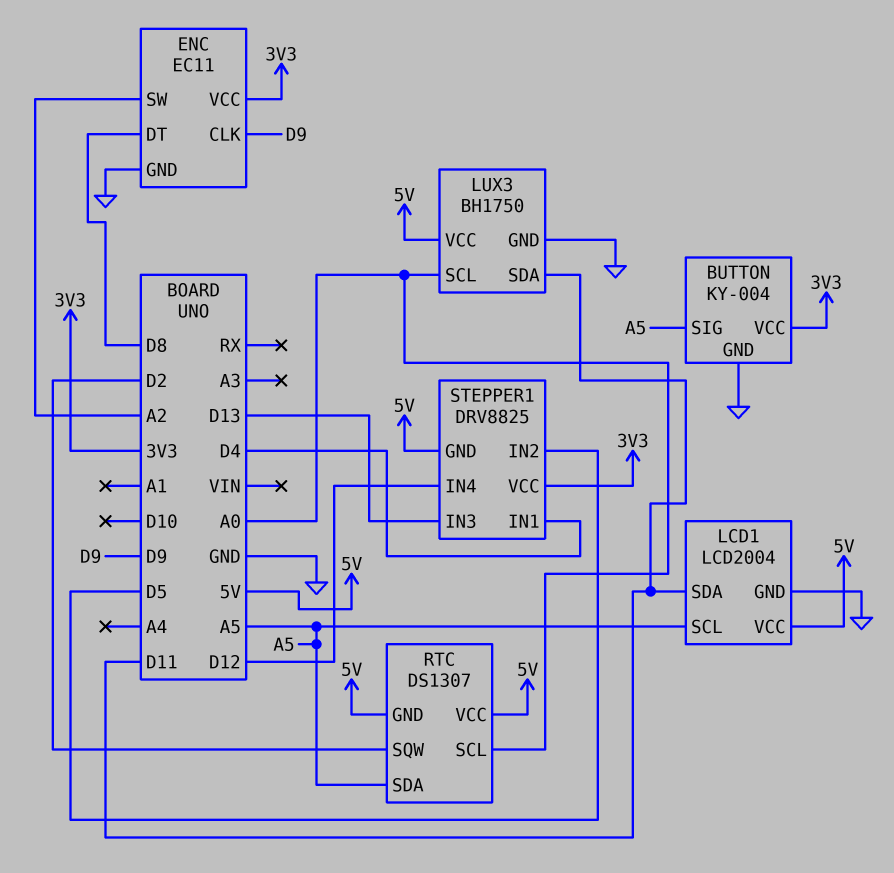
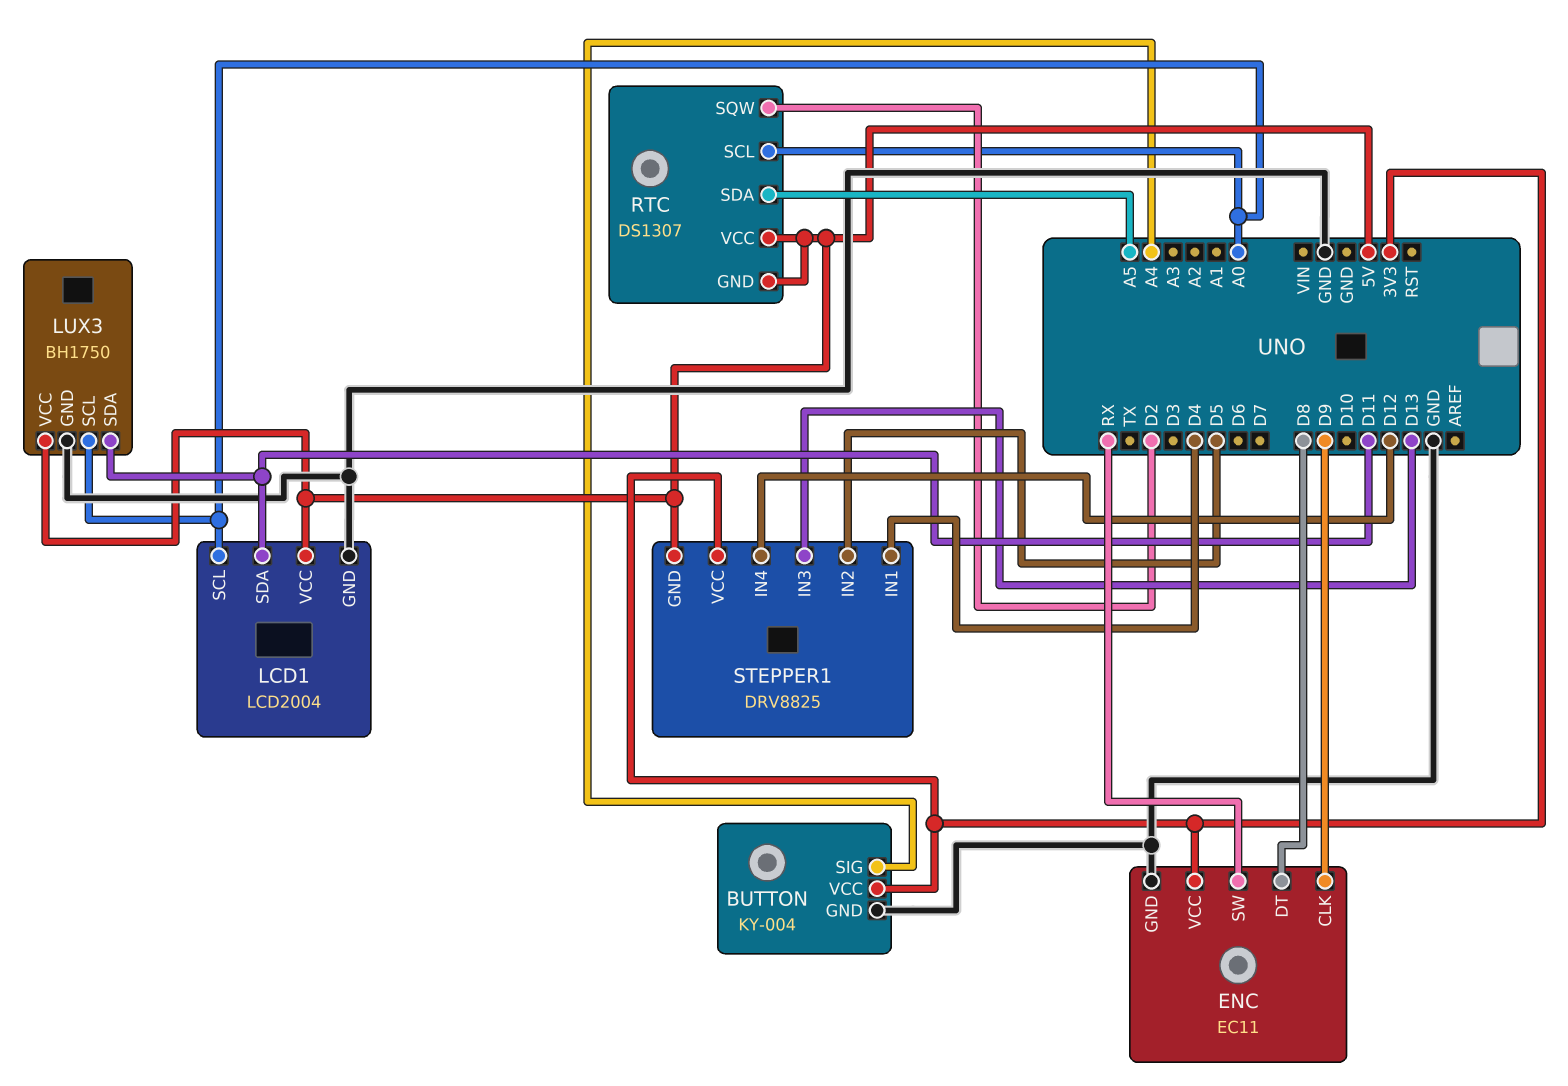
BUTTON pin SIG: A5 -> A4
ENC pin SW: A2 -> RX
LCD1 pin SCL: A5 -> A0

